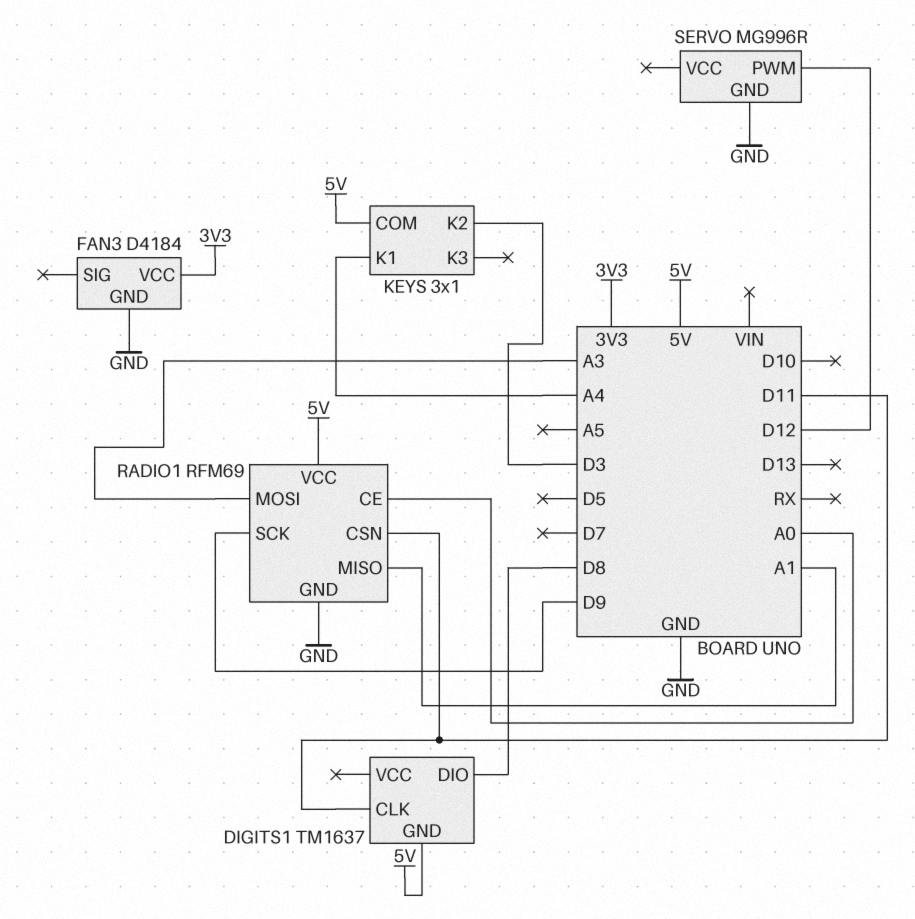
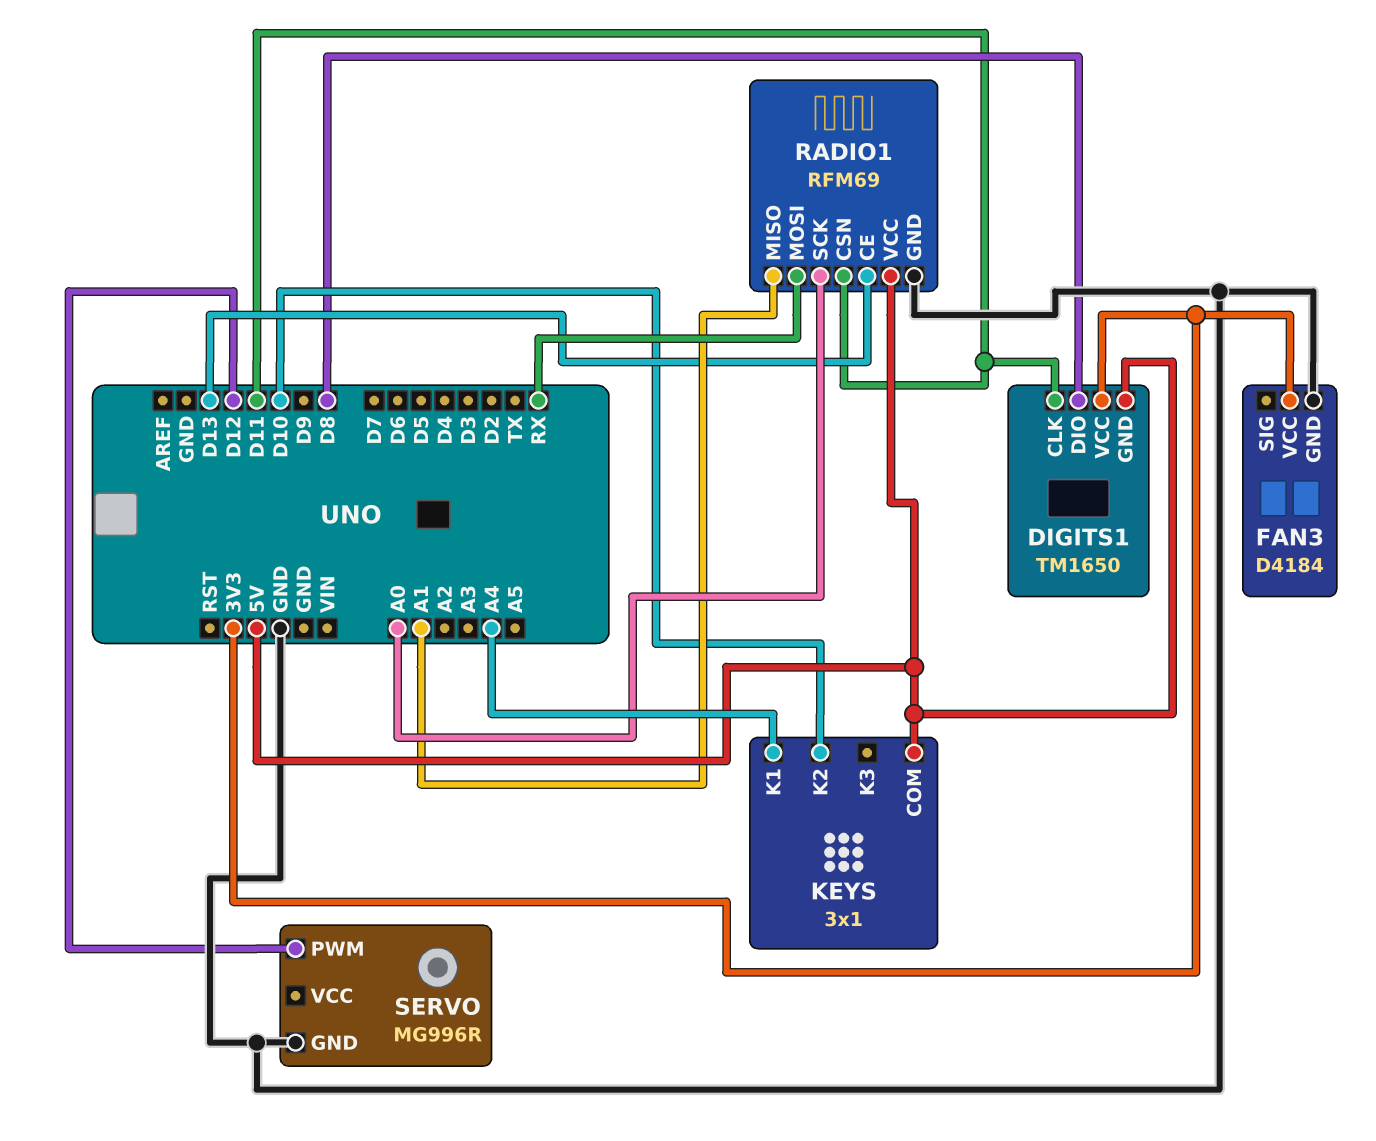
DIGITS1: TM1637 -> TM1650
DIGITS1 pin VCC: none -> 3V3
KEYS pin K2: D3 -> D10
RADIO1 pin CE: A0 -> D13
RADIO1 pin MOSI: A3 -> RX
RADIO1 pin SCK: D9 -> A0

